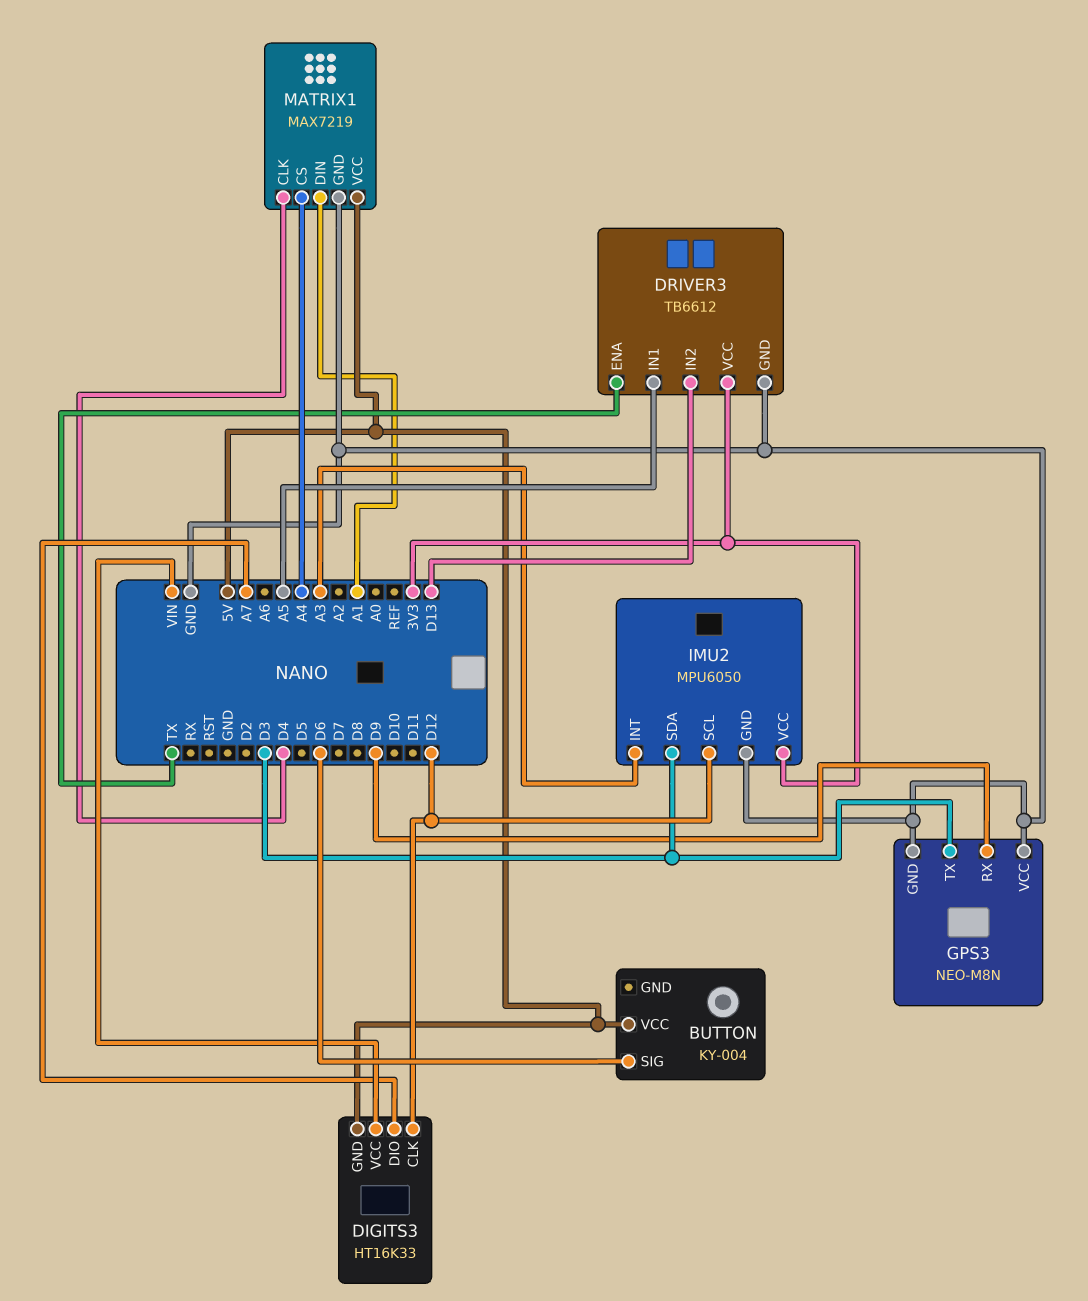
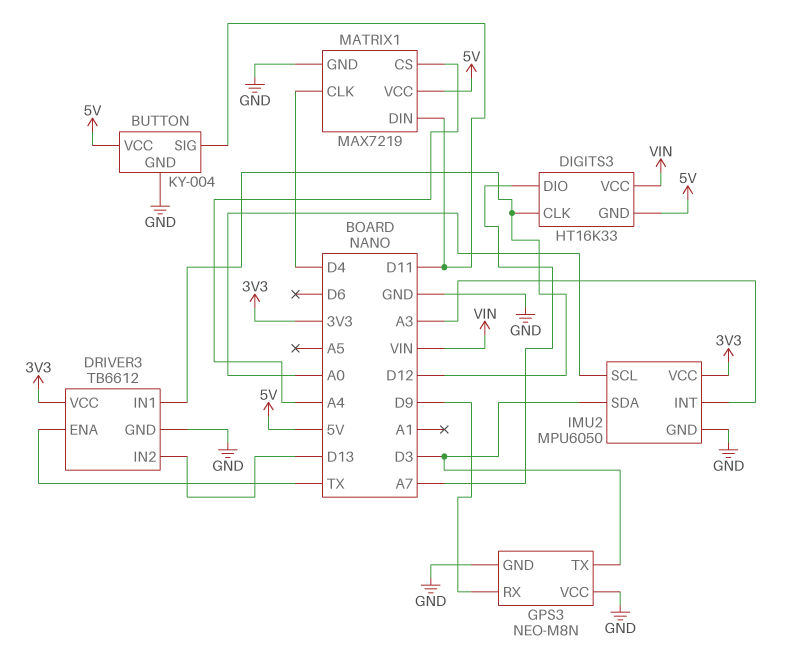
BUTTON pin GND: none -> GND
BUTTON pin SIG: D6 -> D11
DRIVER3 pin IN1: A5 -> D12
IMU2 pin SCL: D12 -> A0
MATRIX1 pin DIN: A1 -> D11

